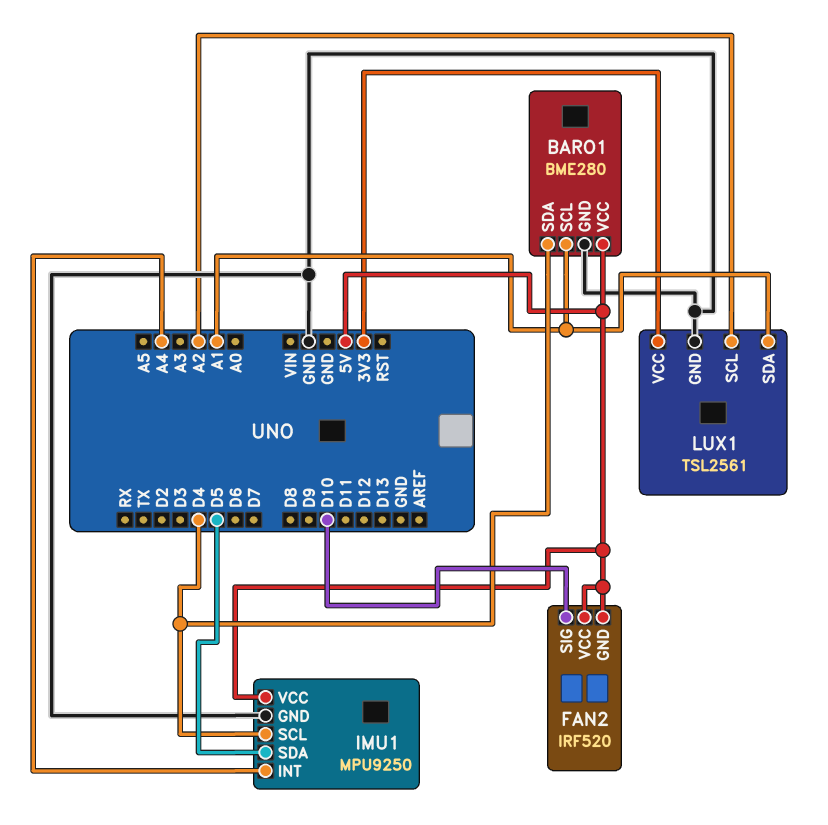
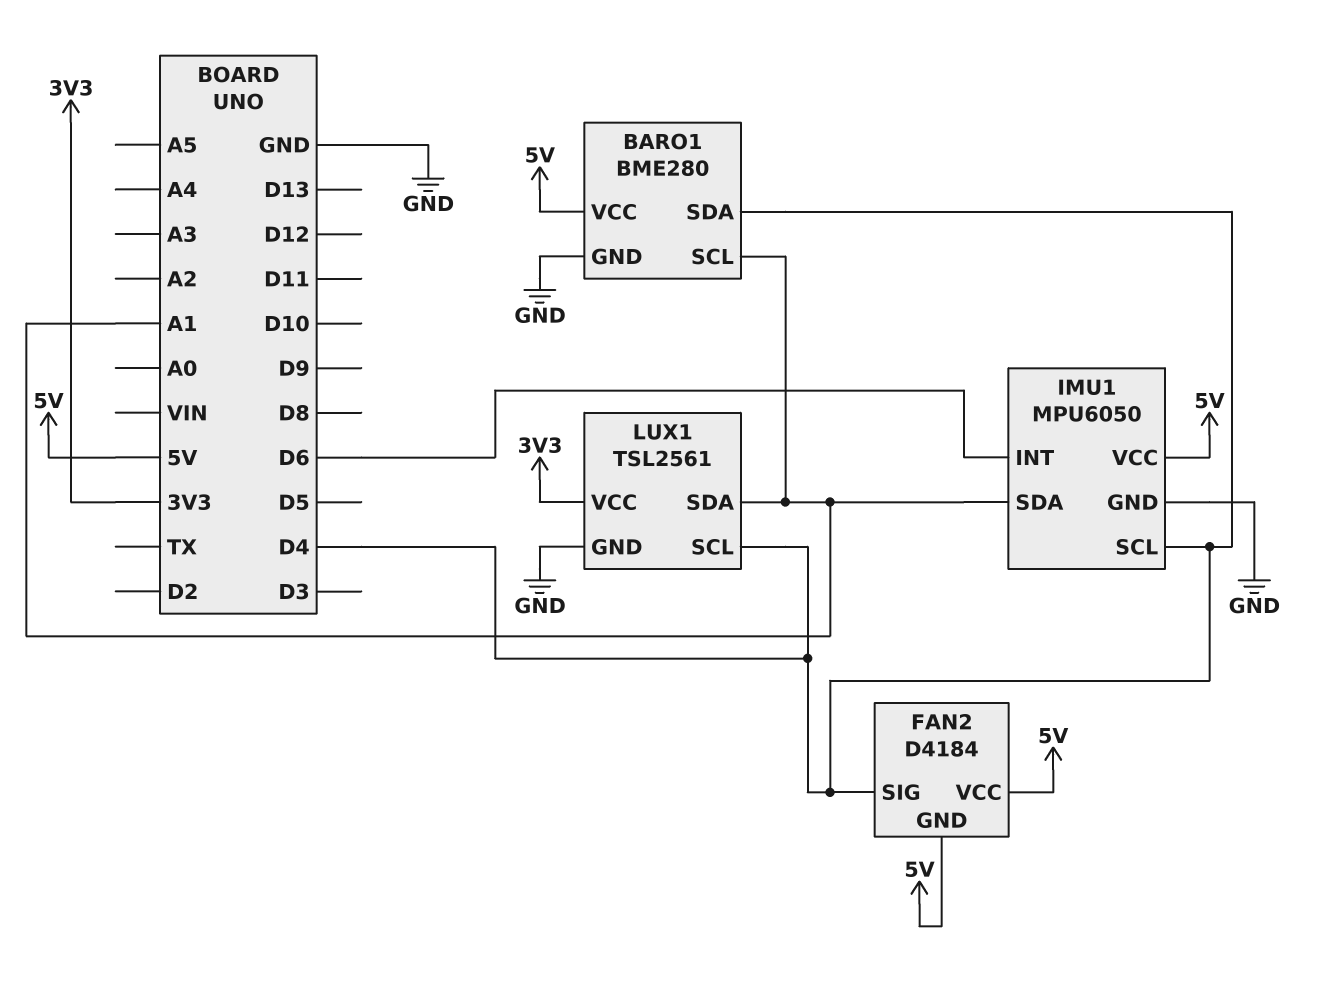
FAN2: IRF520 -> D4184
FAN2 pin SIG: D10 -> D4
IMU1: MPU9250 -> MPU6050
IMU1 pin INT: A4 -> D6
IMU1 pin SDA: D5 -> A1
LUX1 pin SCL: A2 -> D4

